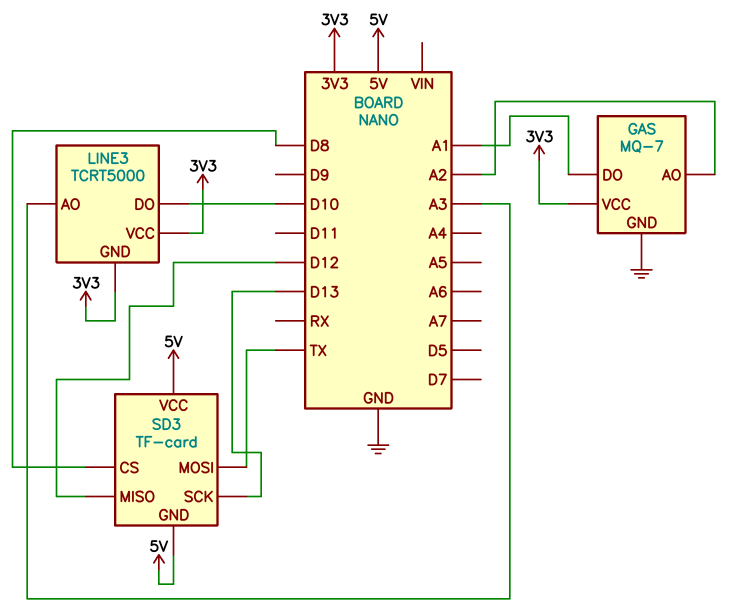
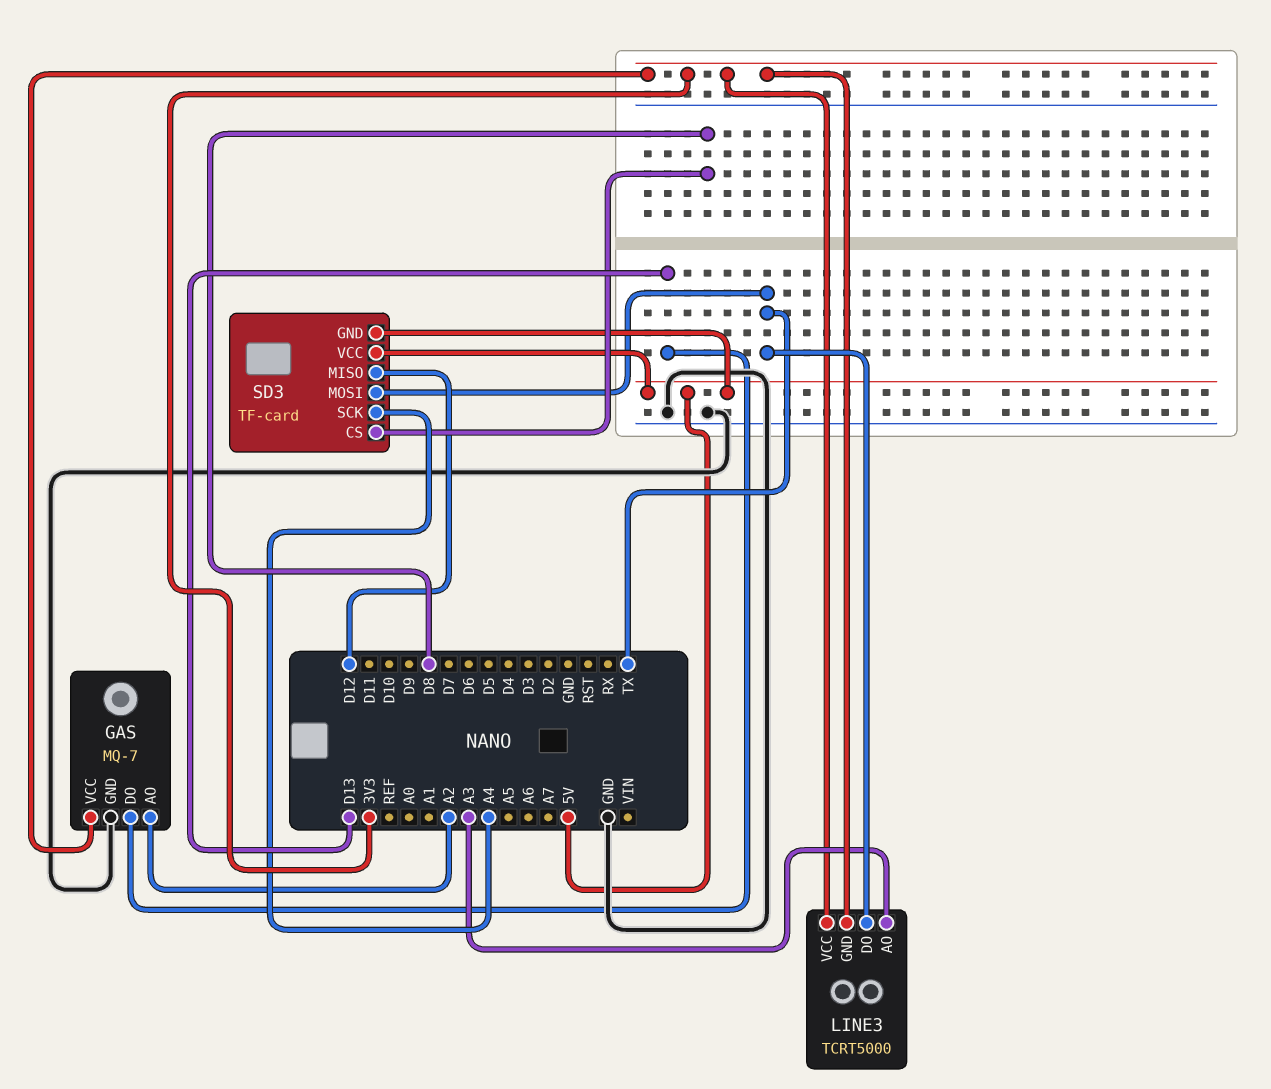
GAS pin DO: A1 -> D13
LINE3 pin DO: D10 -> TX
SD3 pin SCK: D13 -> A4

